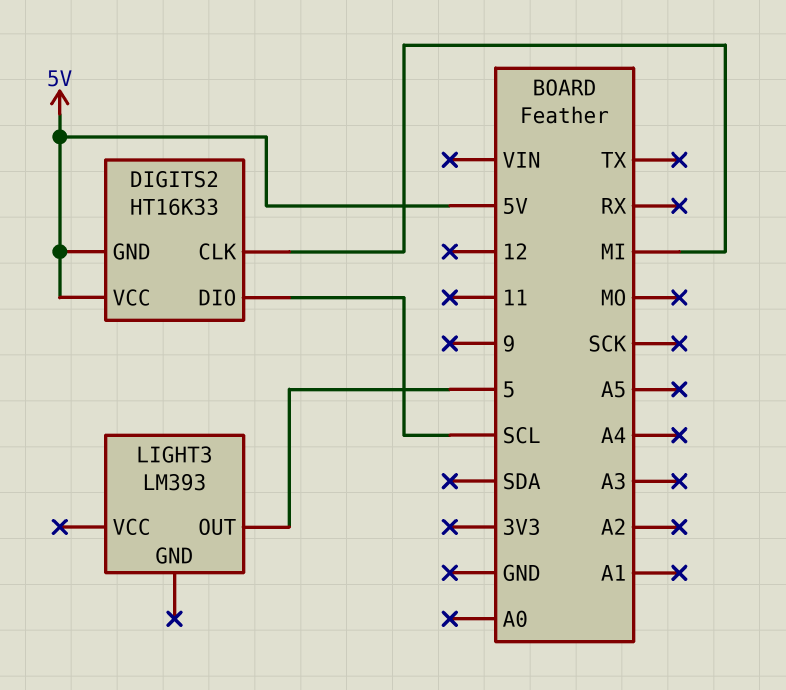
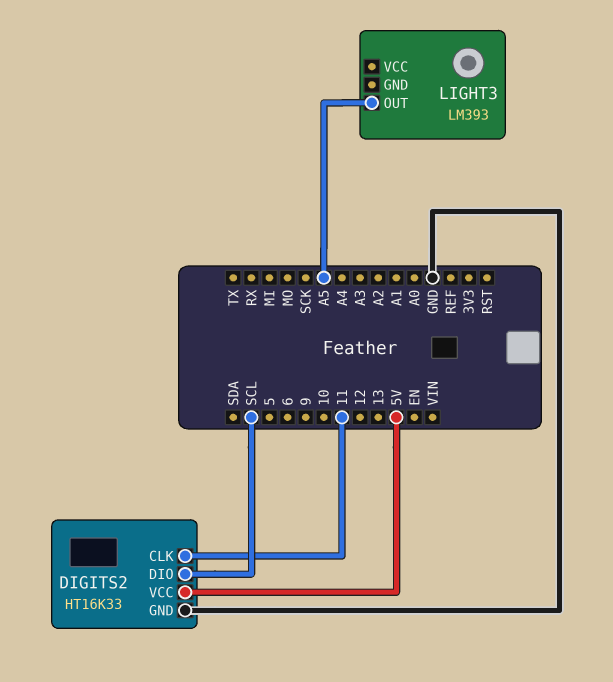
DIGITS2 pin CLK: MI -> 11
DIGITS2 pin GND: 5V -> GND
LIGHT3 pin OUT: 5 -> A5

